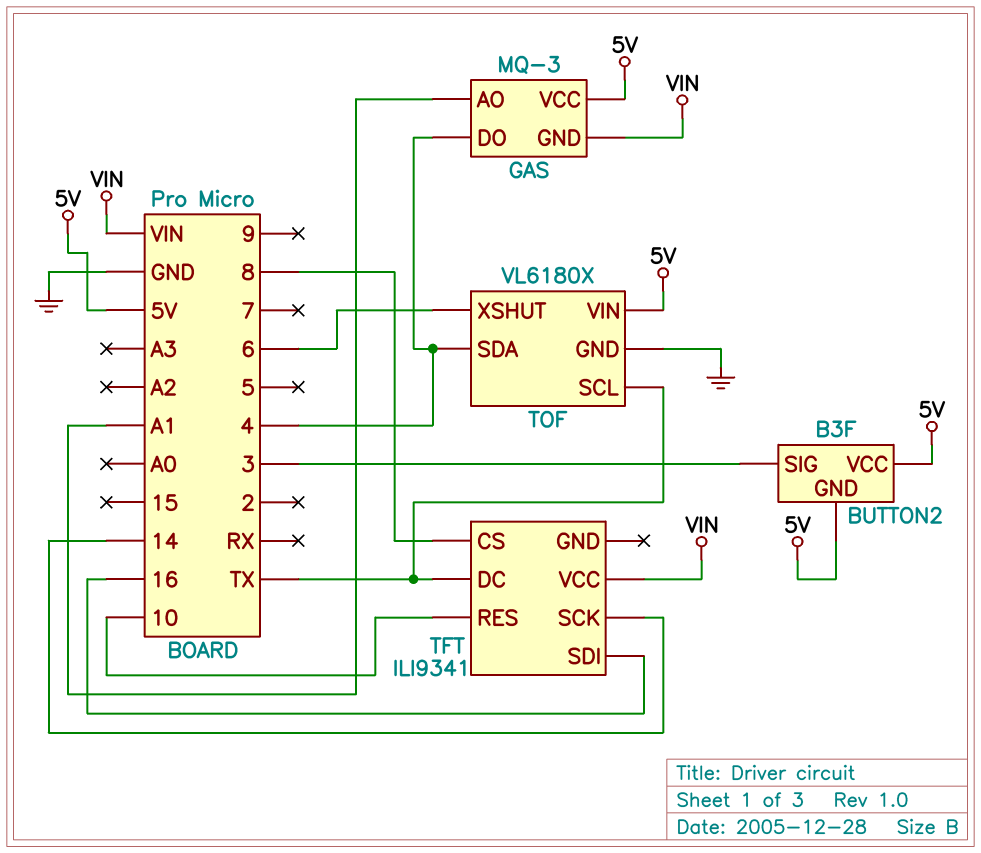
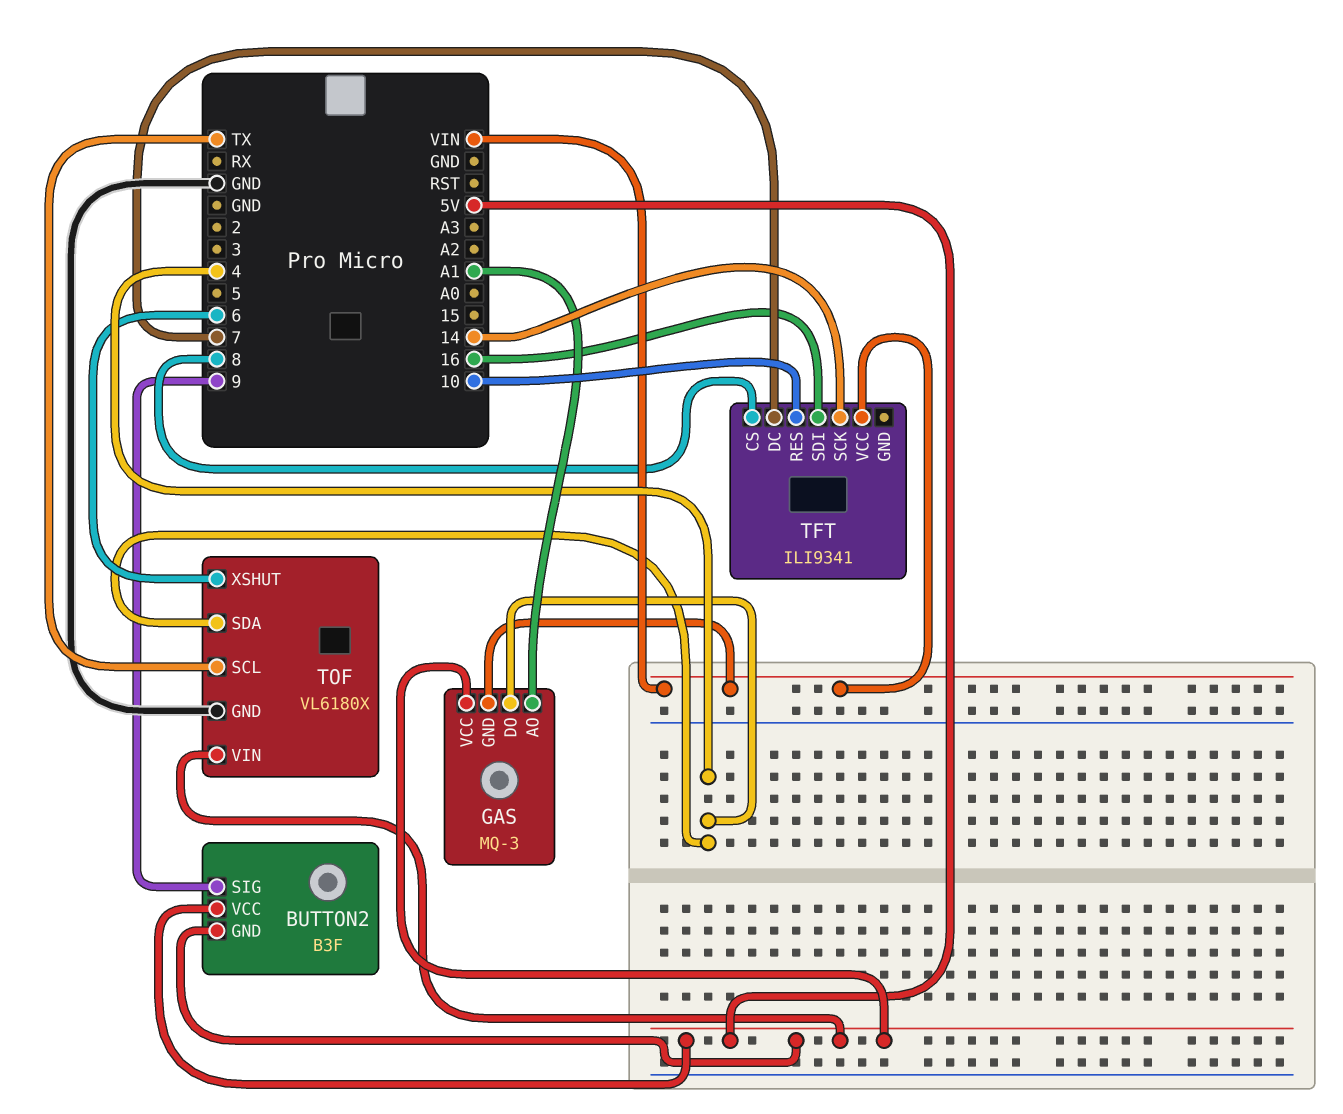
BUTTON2 pin SIG: 3 -> 9
TFT pin DC: TX -> 7

